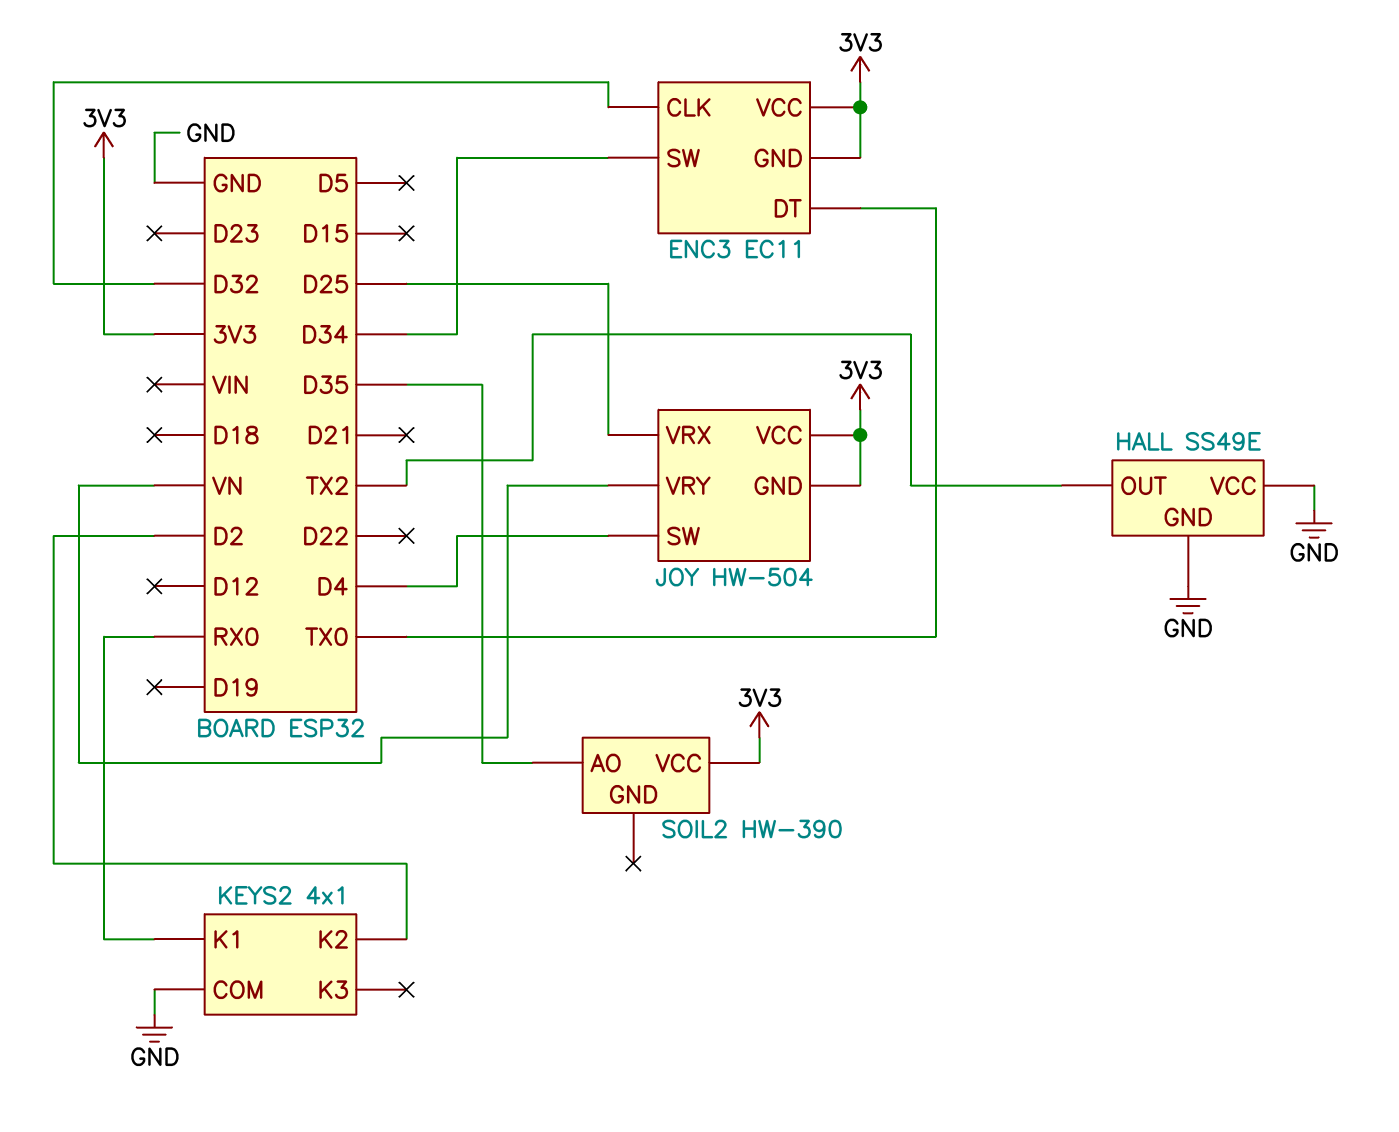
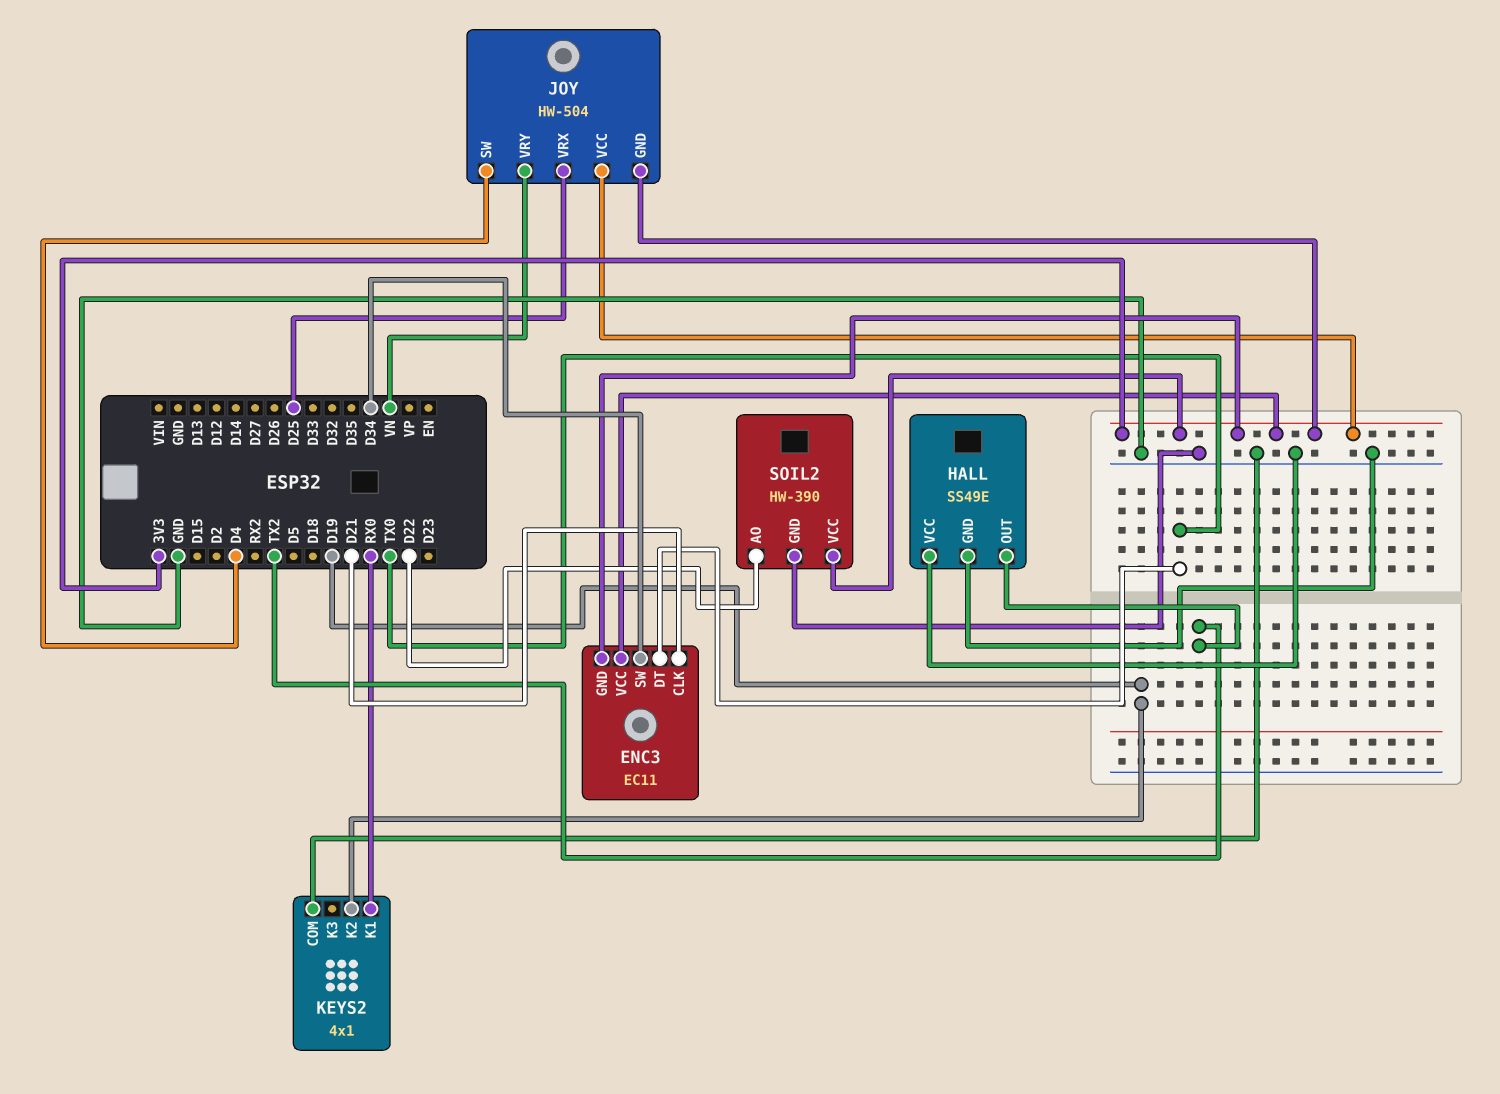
ENC3 pin CLK: D32 -> D21
KEYS2 pin K2: D2 -> D19
SOIL2 pin AO: D35 -> D22
SOIL2 pin GND: none -> GND

